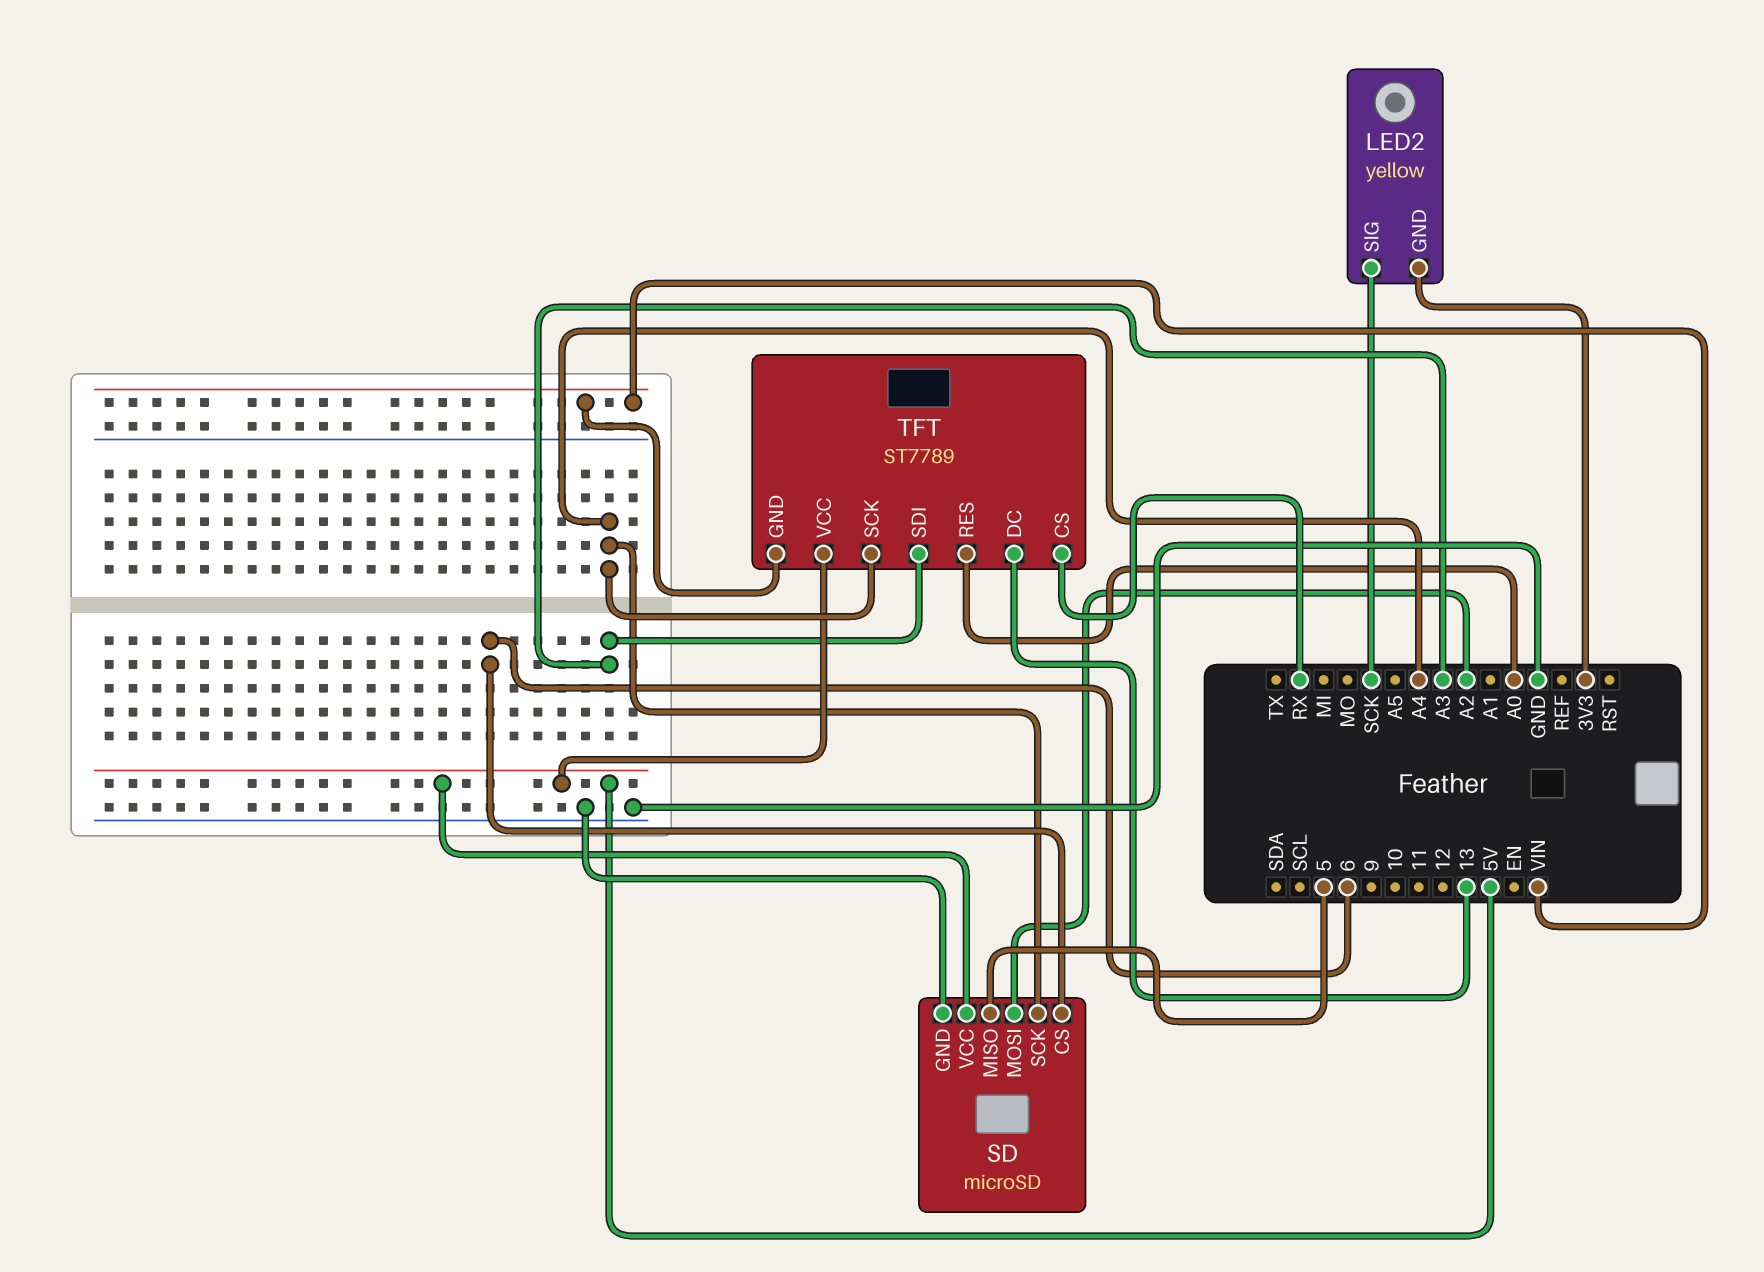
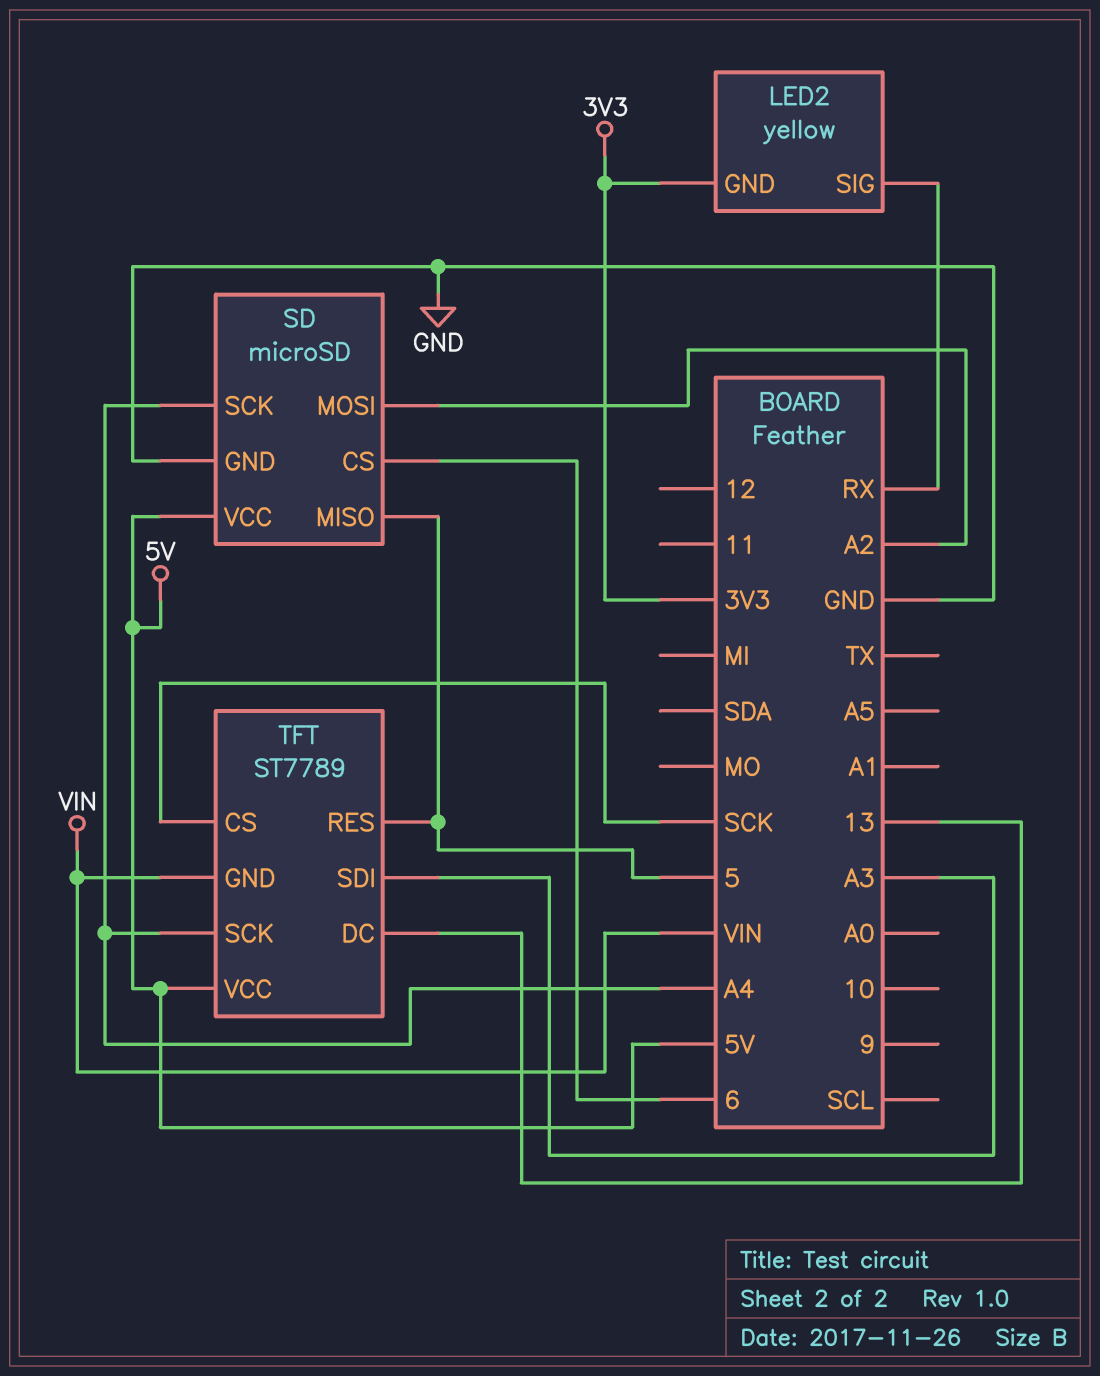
LED2 pin SIG: SCK -> RX
TFT pin CS: RX -> SCK
TFT pin RES: A0 -> 5

